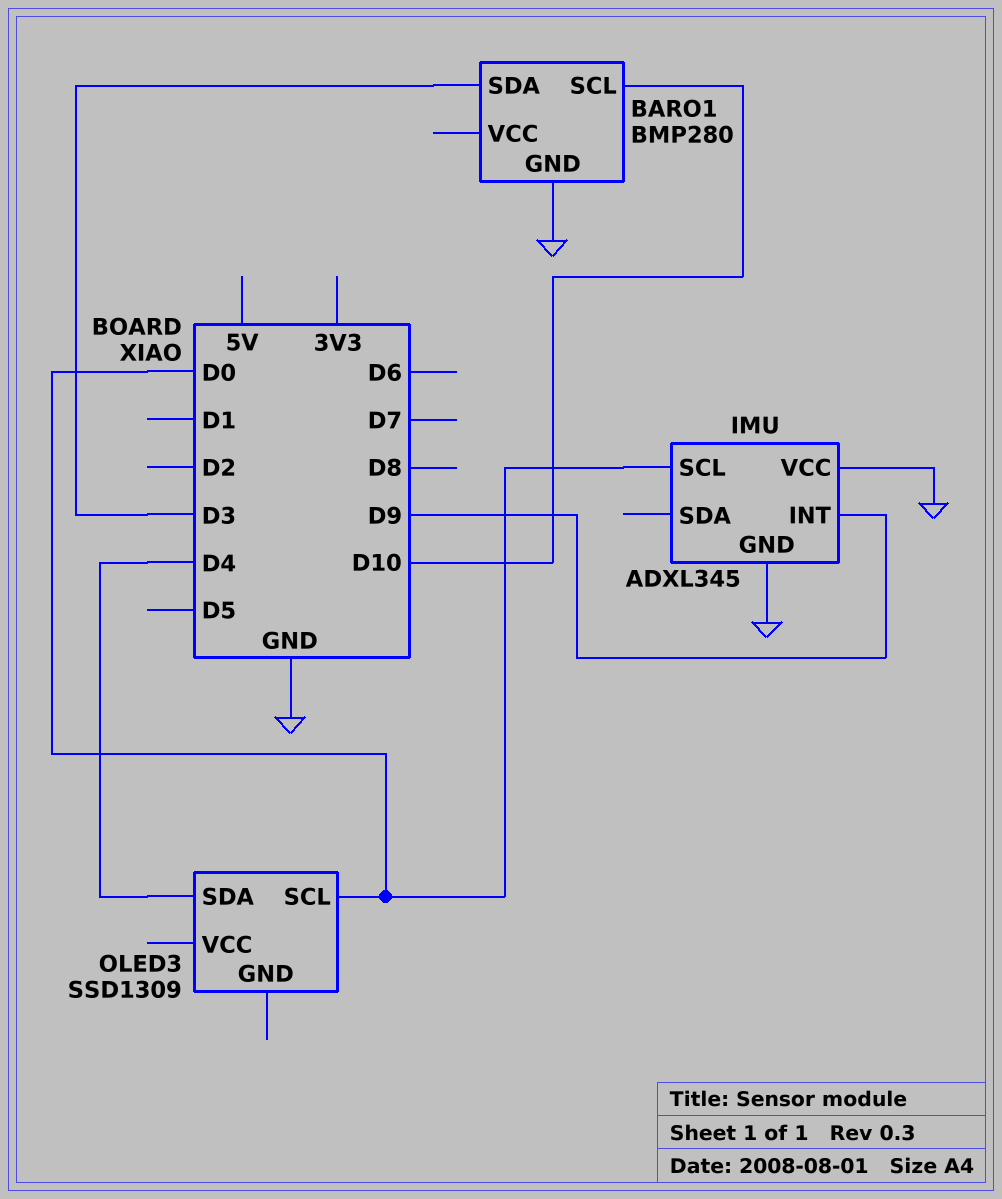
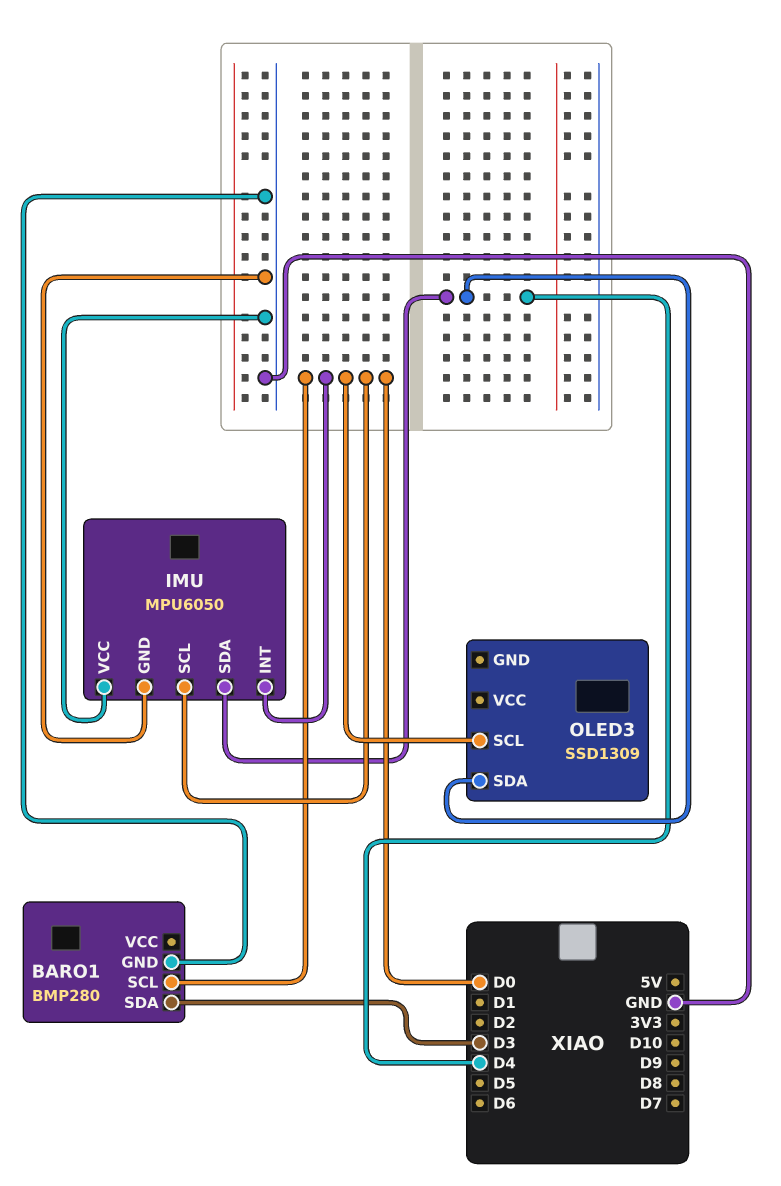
BARO1 pin SCL: D10 -> D0
IMU: ADXL345 -> MPU6050
IMU pin INT: D9 -> D0
IMU pin SDA: none -> D4

